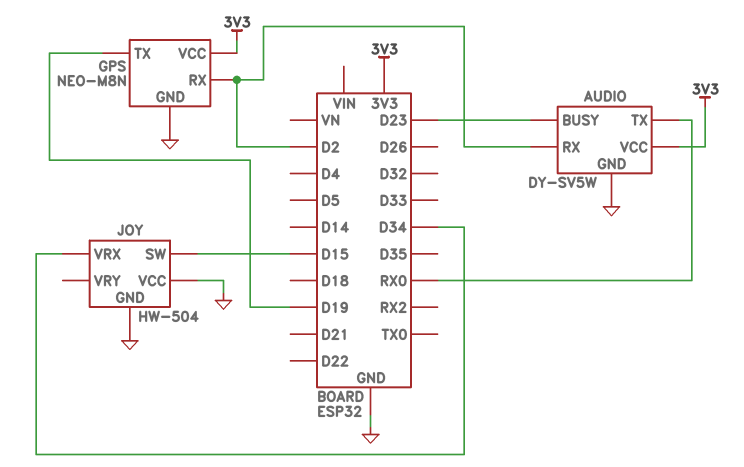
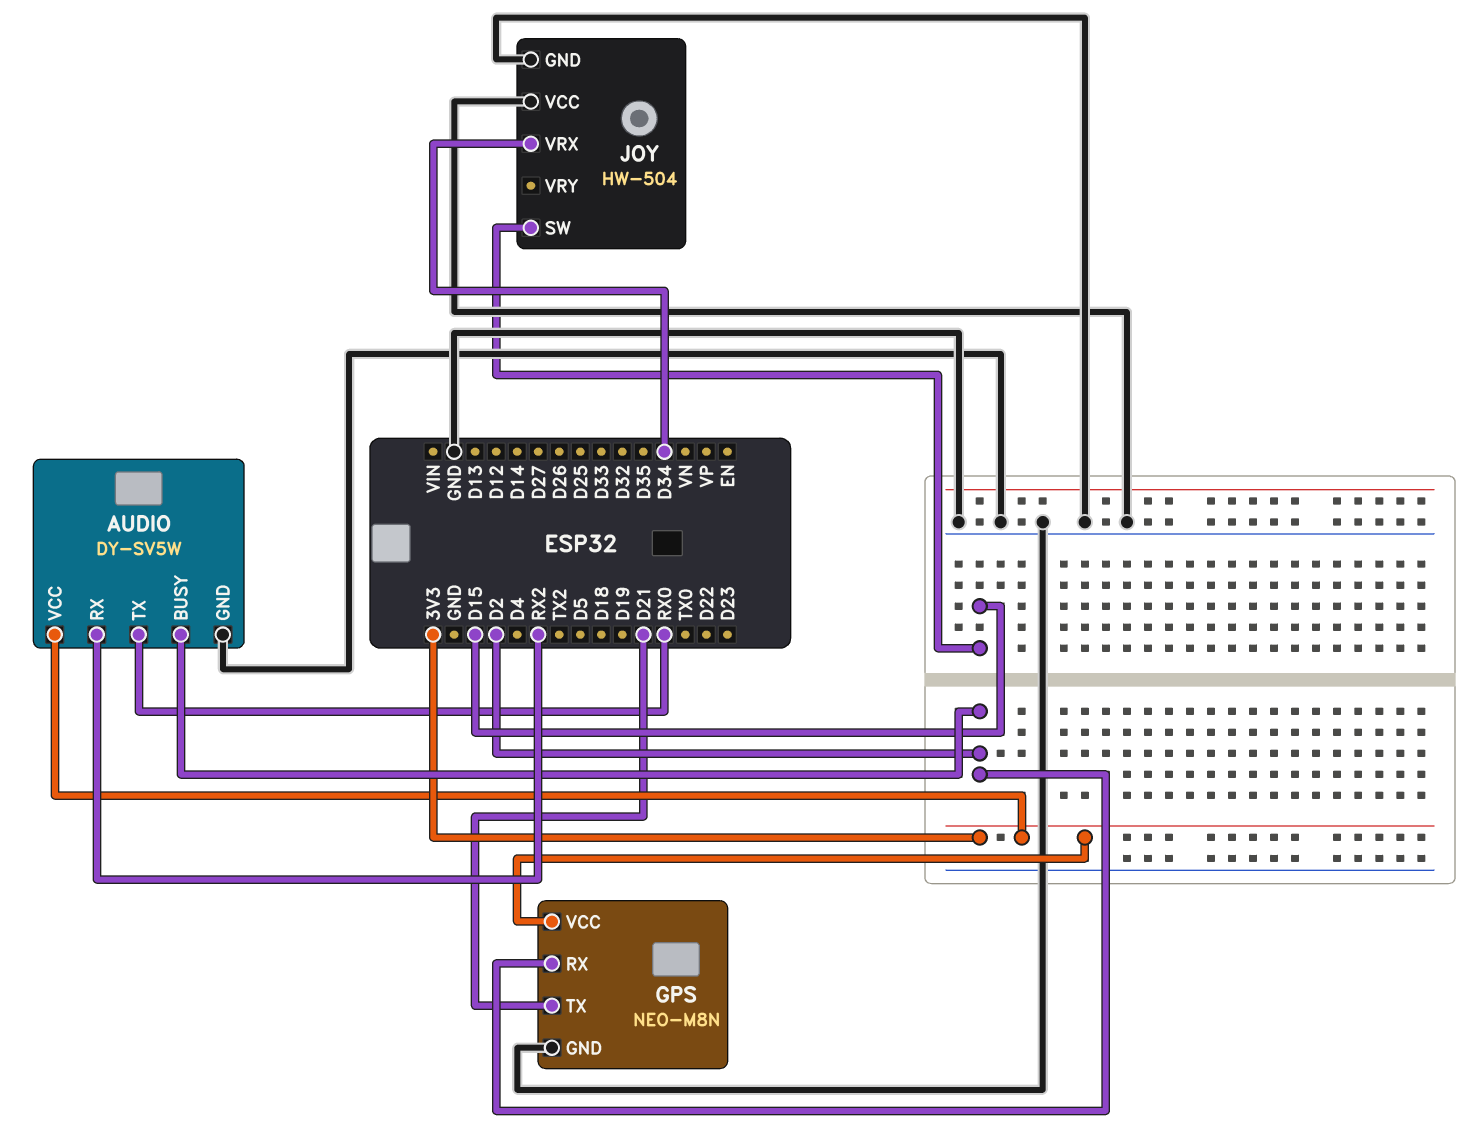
AUDIO pin BUSY: D23 -> D2
AUDIO pin RX: D2 -> RX2
GPS pin TX: D19 -> D21

